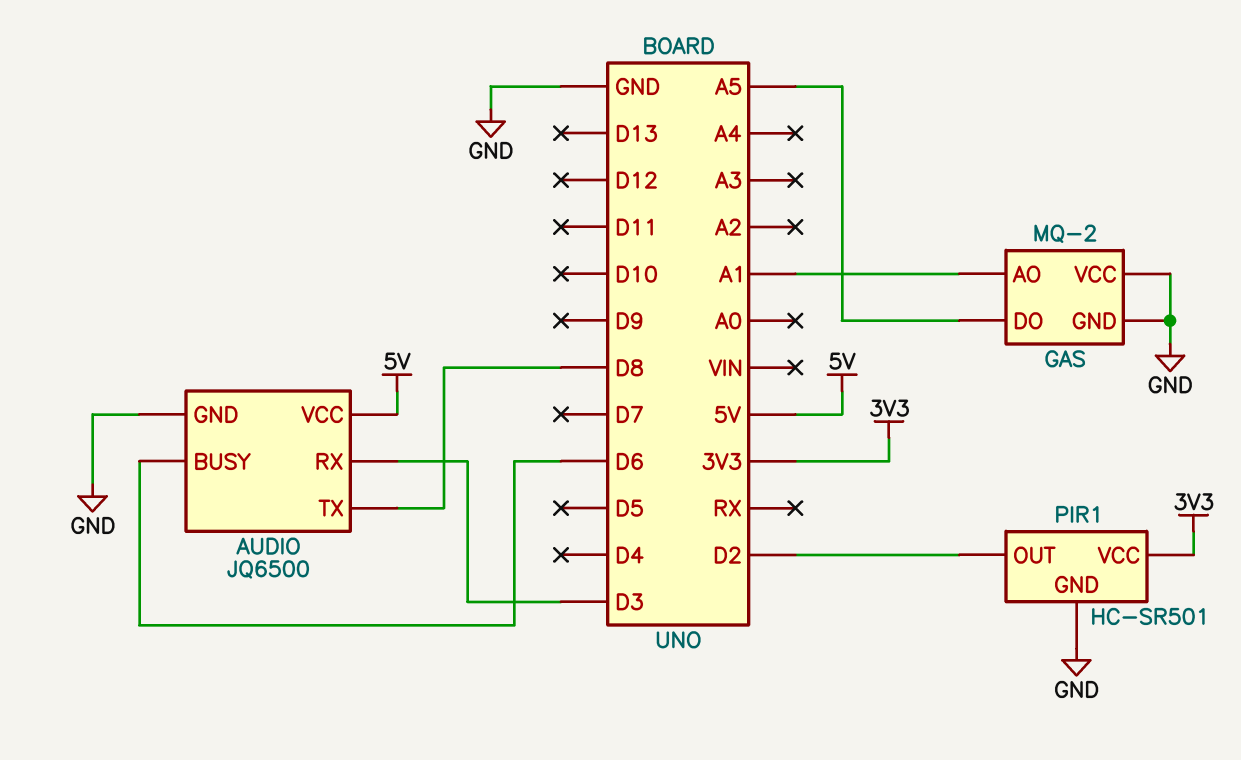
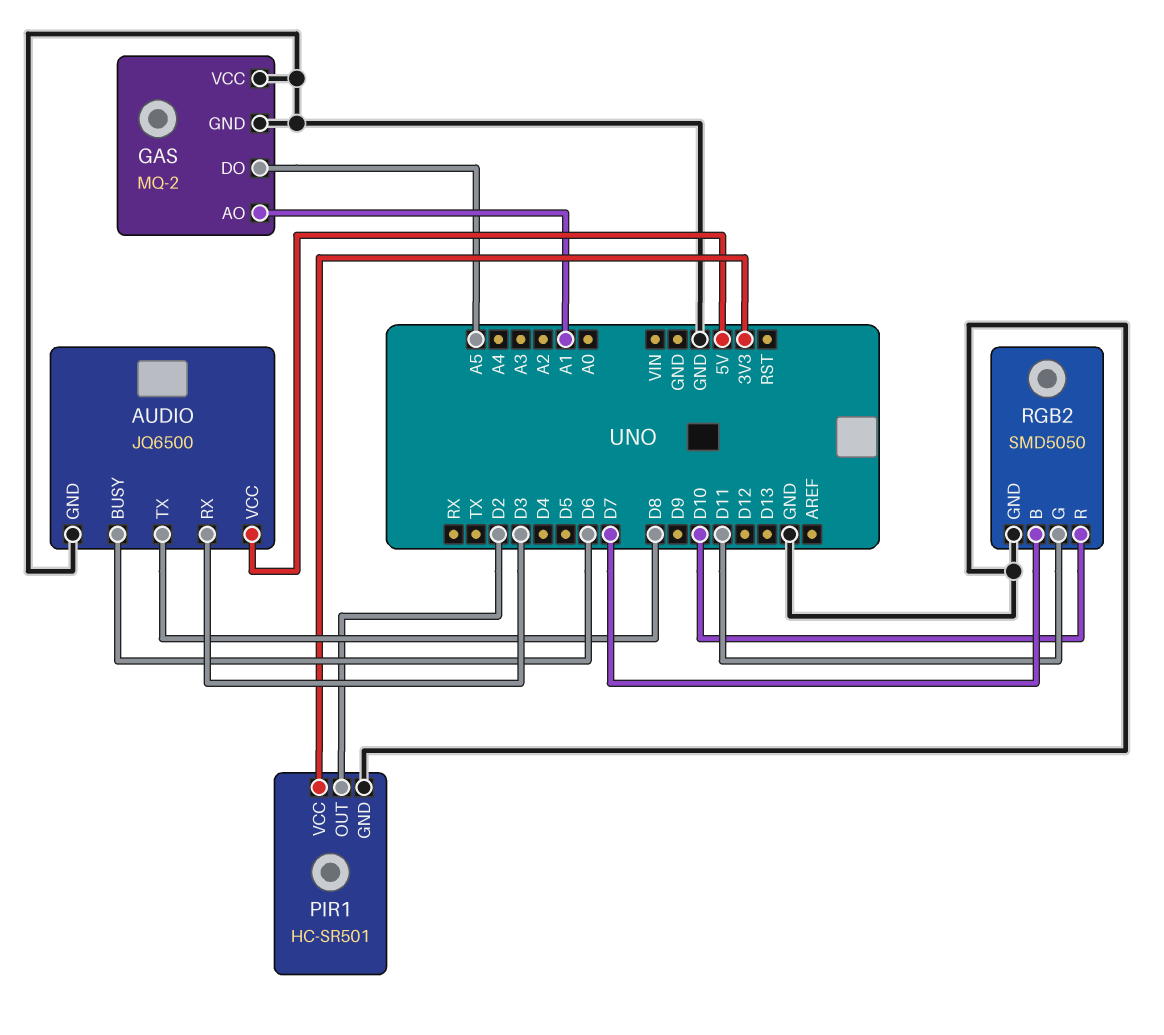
RGB2: none -> SMD5050
RGB2 pin B: none -> D7
RGB2 pin G: none -> D11
RGB2 pin GND: none -> GND
RGB2 pin R: none -> D10

